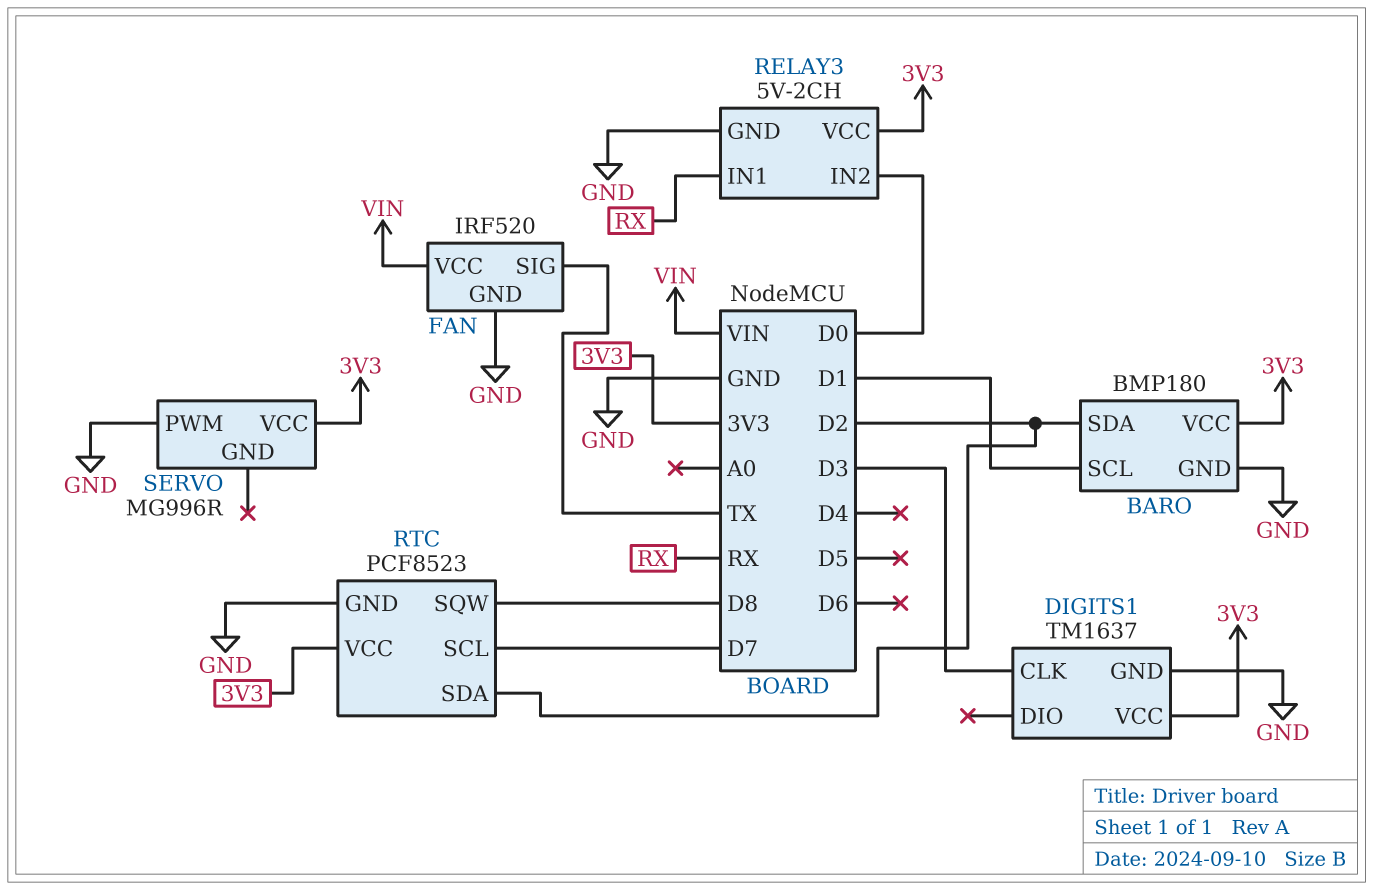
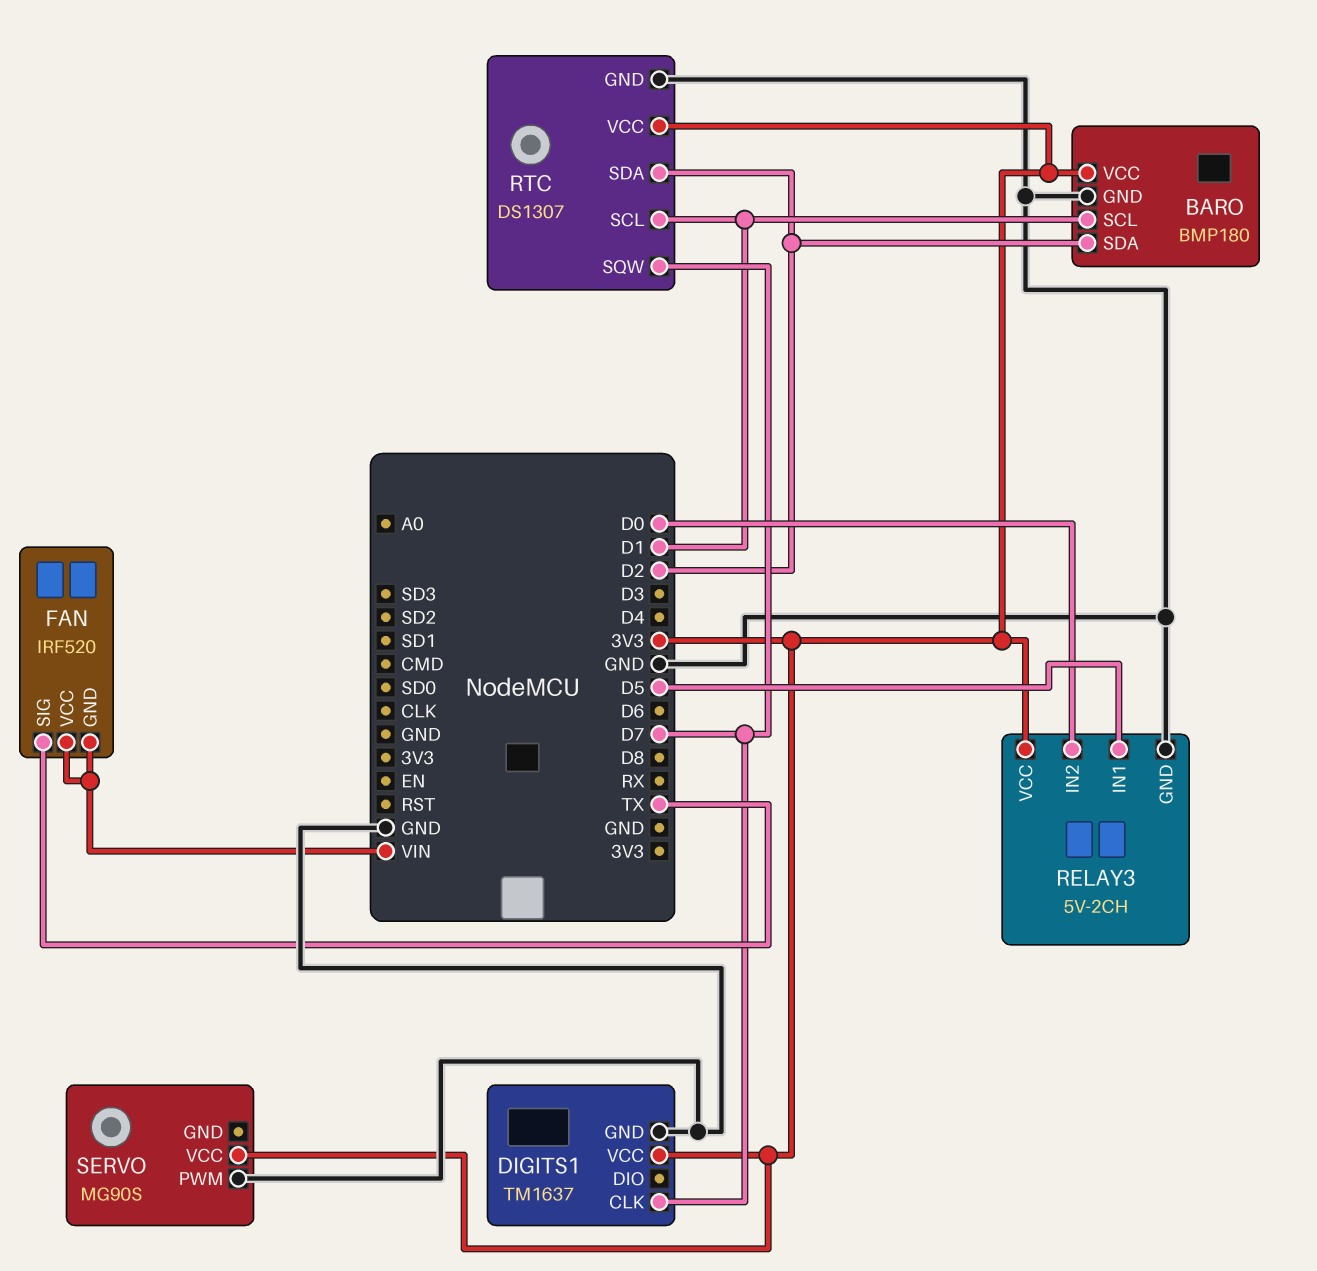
DIGITS1 pin CLK: D3 -> D7
FAN pin GND: GND -> VIN
RELAY3 pin IN1: RX -> D5
RTC: PCF8523 -> DS1307
RTC pin SCL: D7 -> D1
RTC pin SQW: D8 -> D7
SERVO: MG996R -> MG90S

